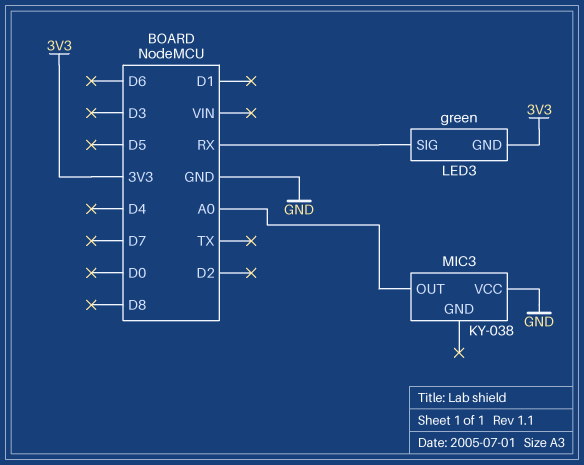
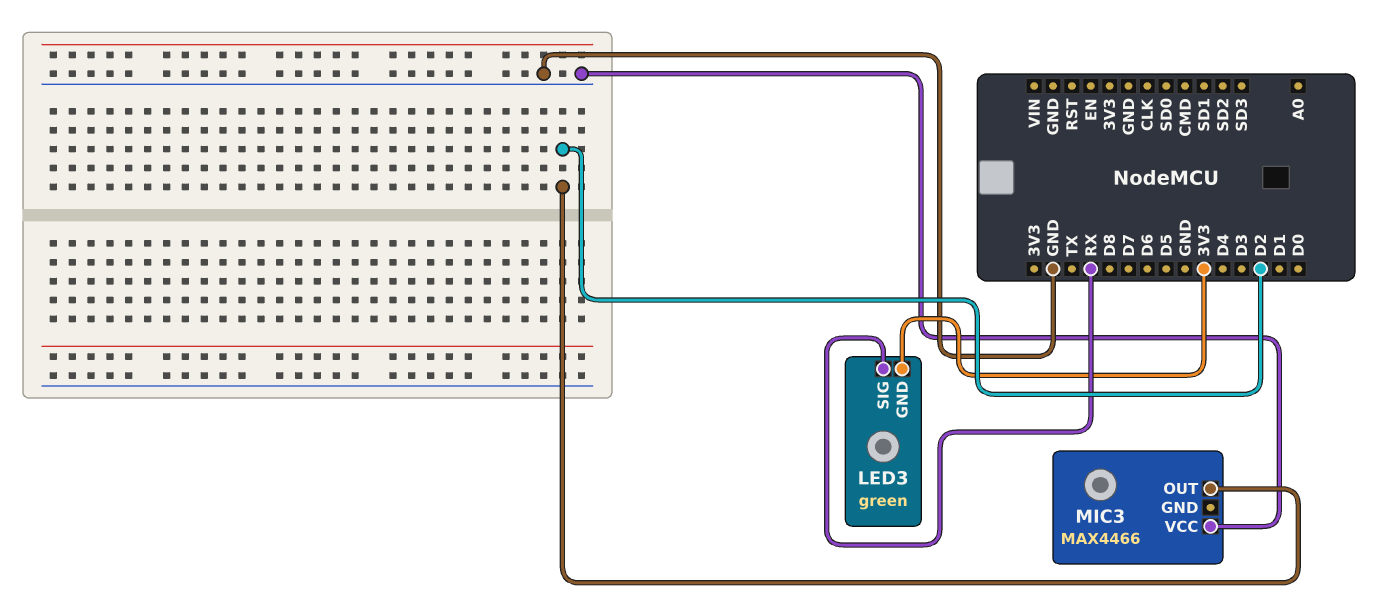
MIC3: KY-038 -> MAX4466
MIC3 pin OUT: A0 -> D2

